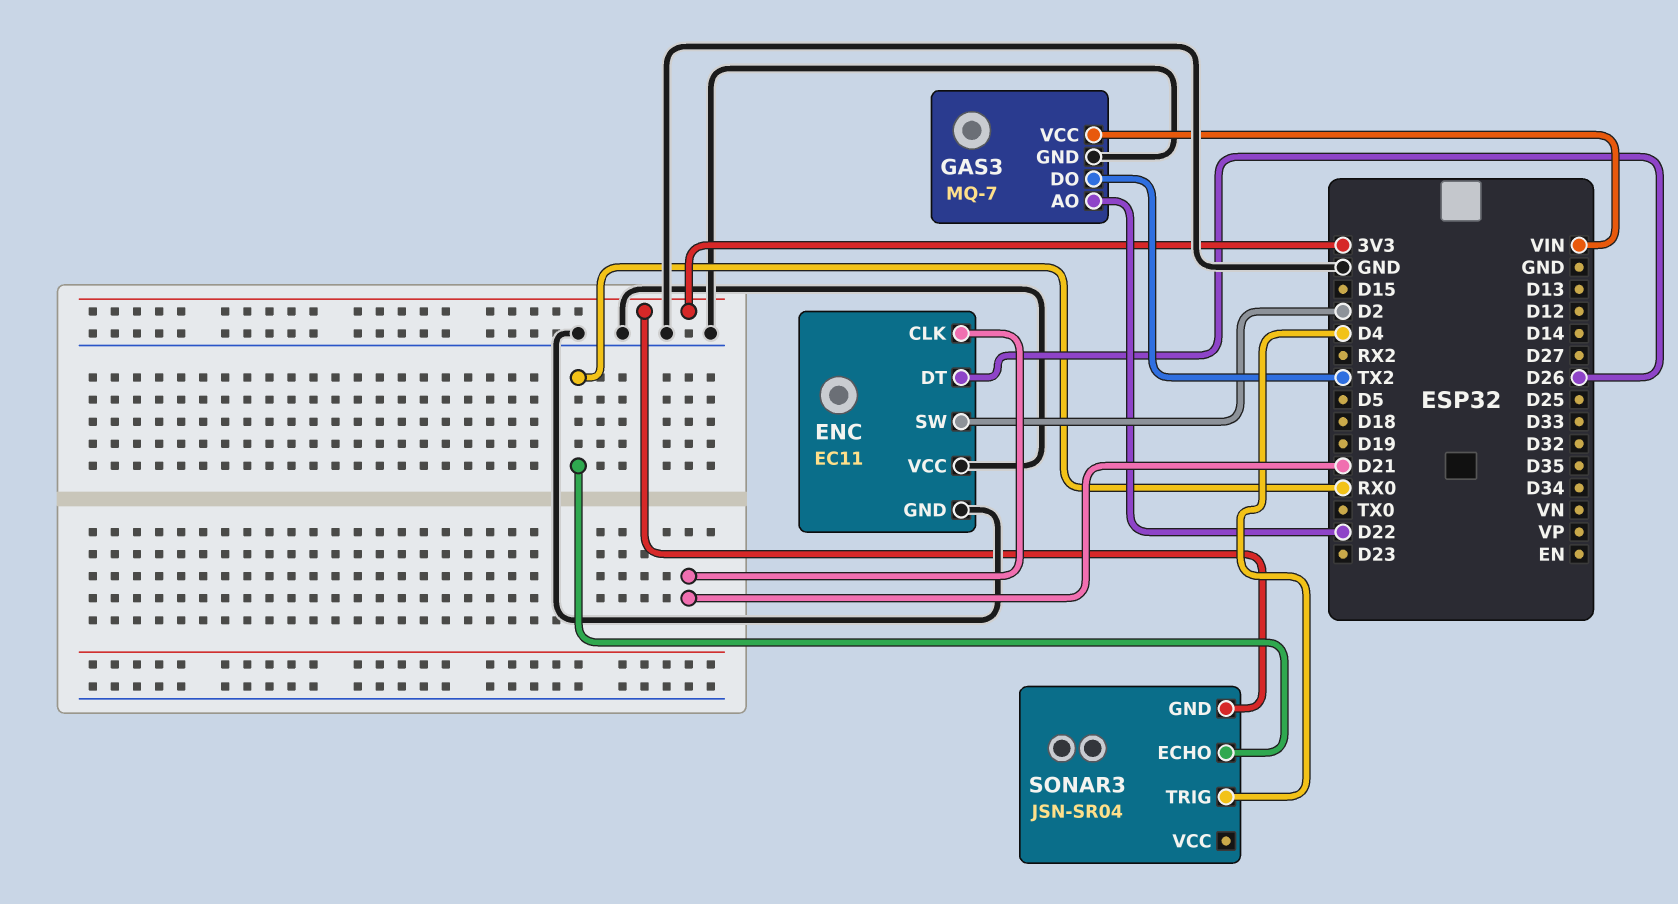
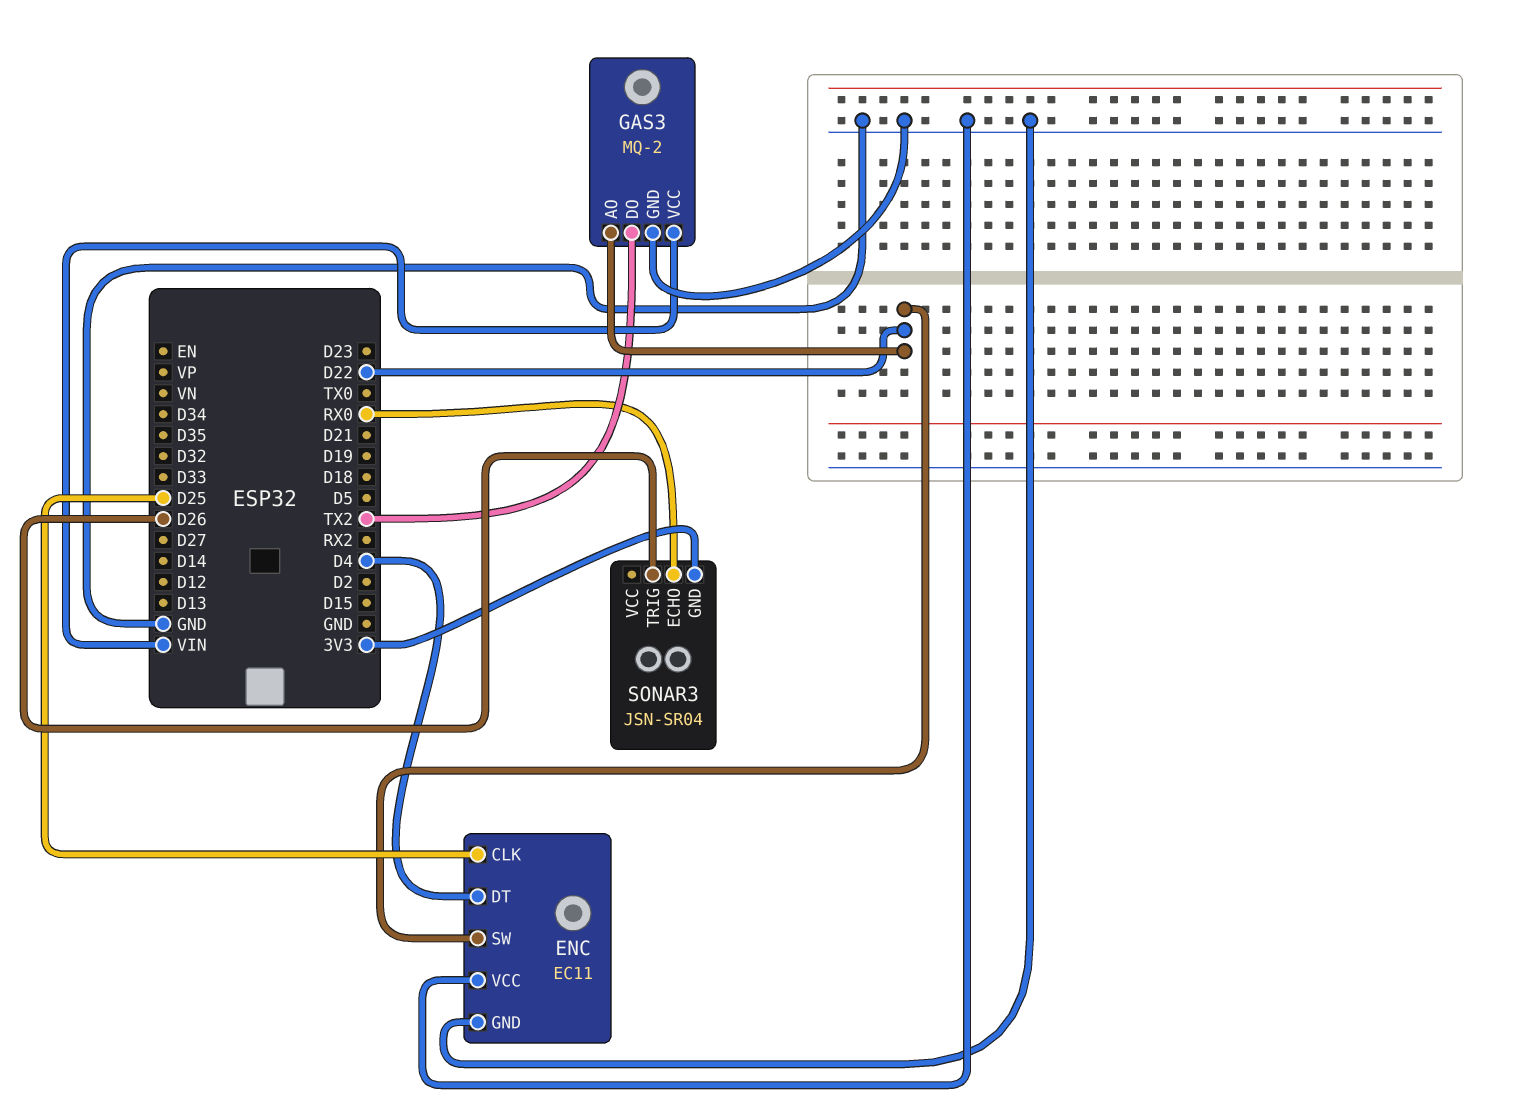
ENC pin CLK: D21 -> D25
ENC pin DT: D26 -> D4
ENC pin SW: D2 -> D22
GAS3: MQ-7 -> MQ-2
SONAR3 pin TRIG: D4 -> D26

